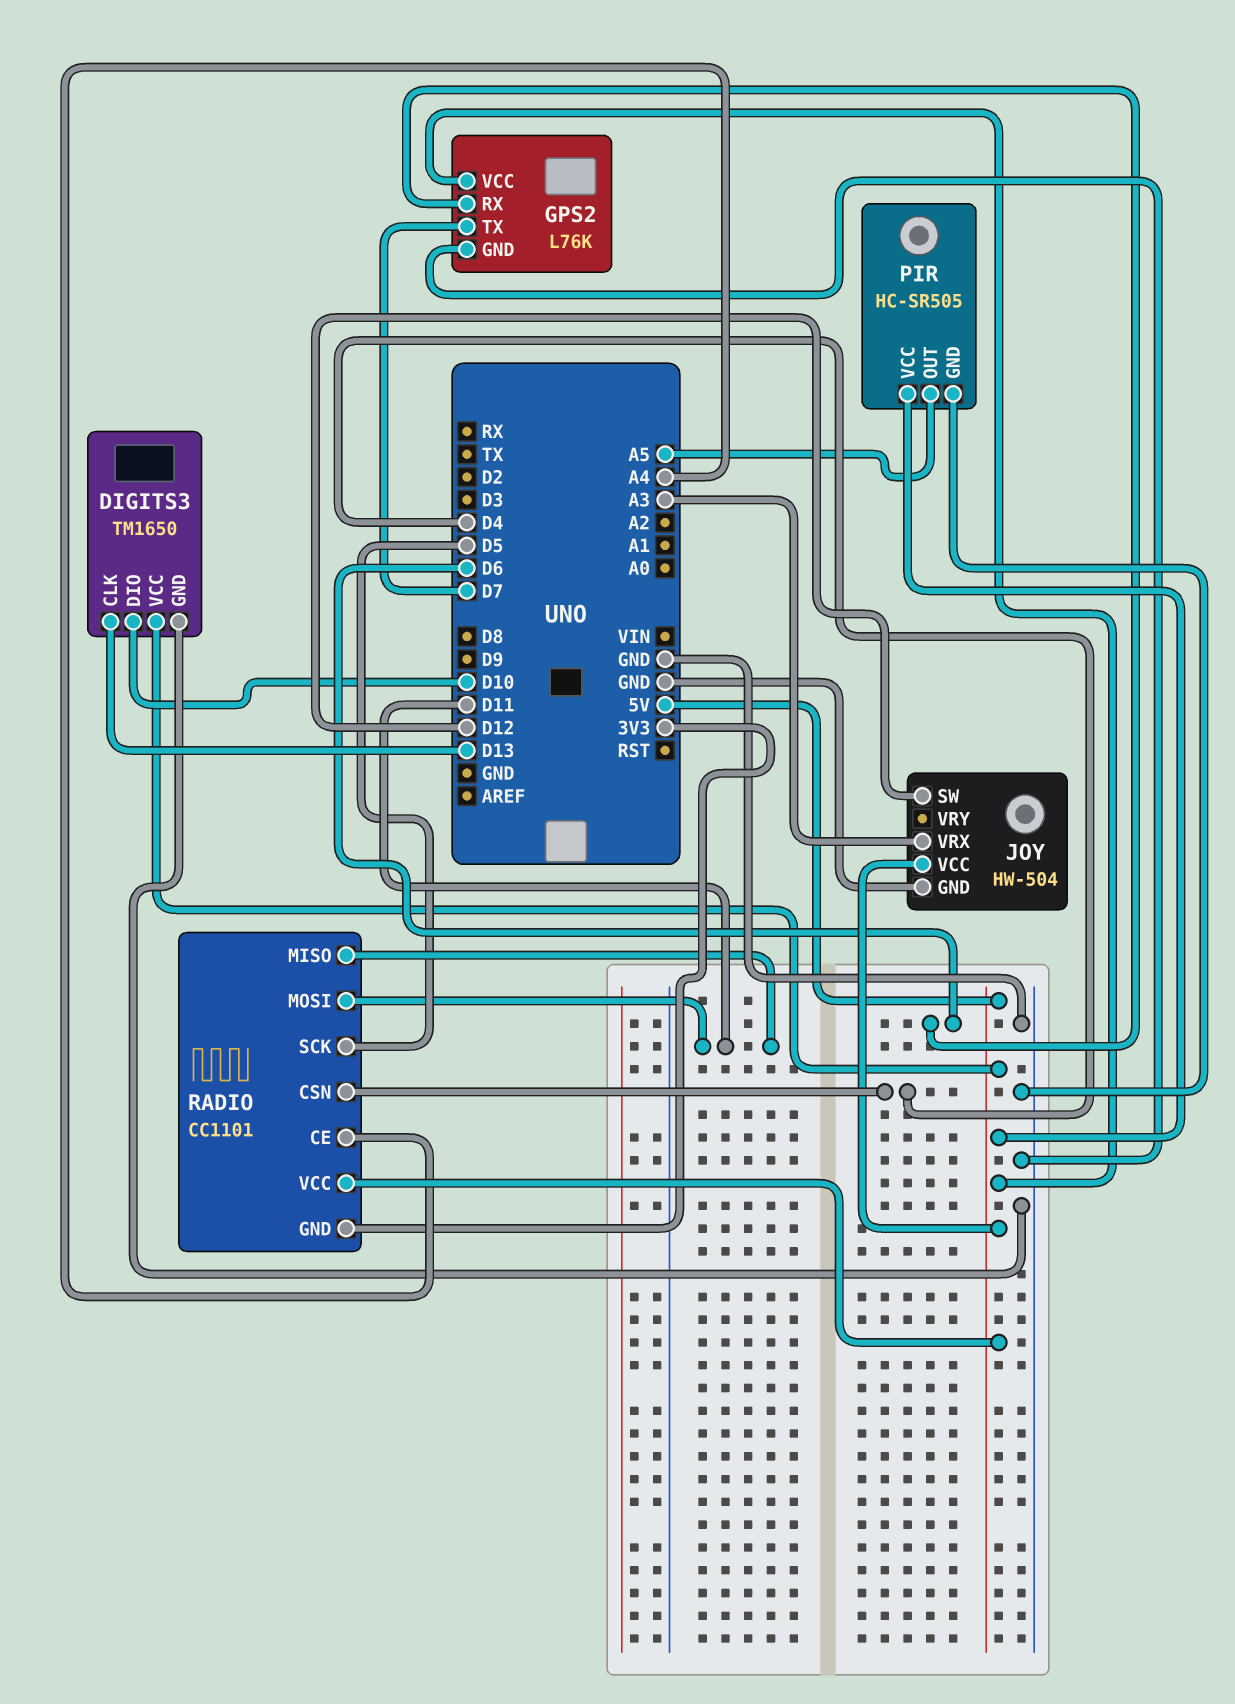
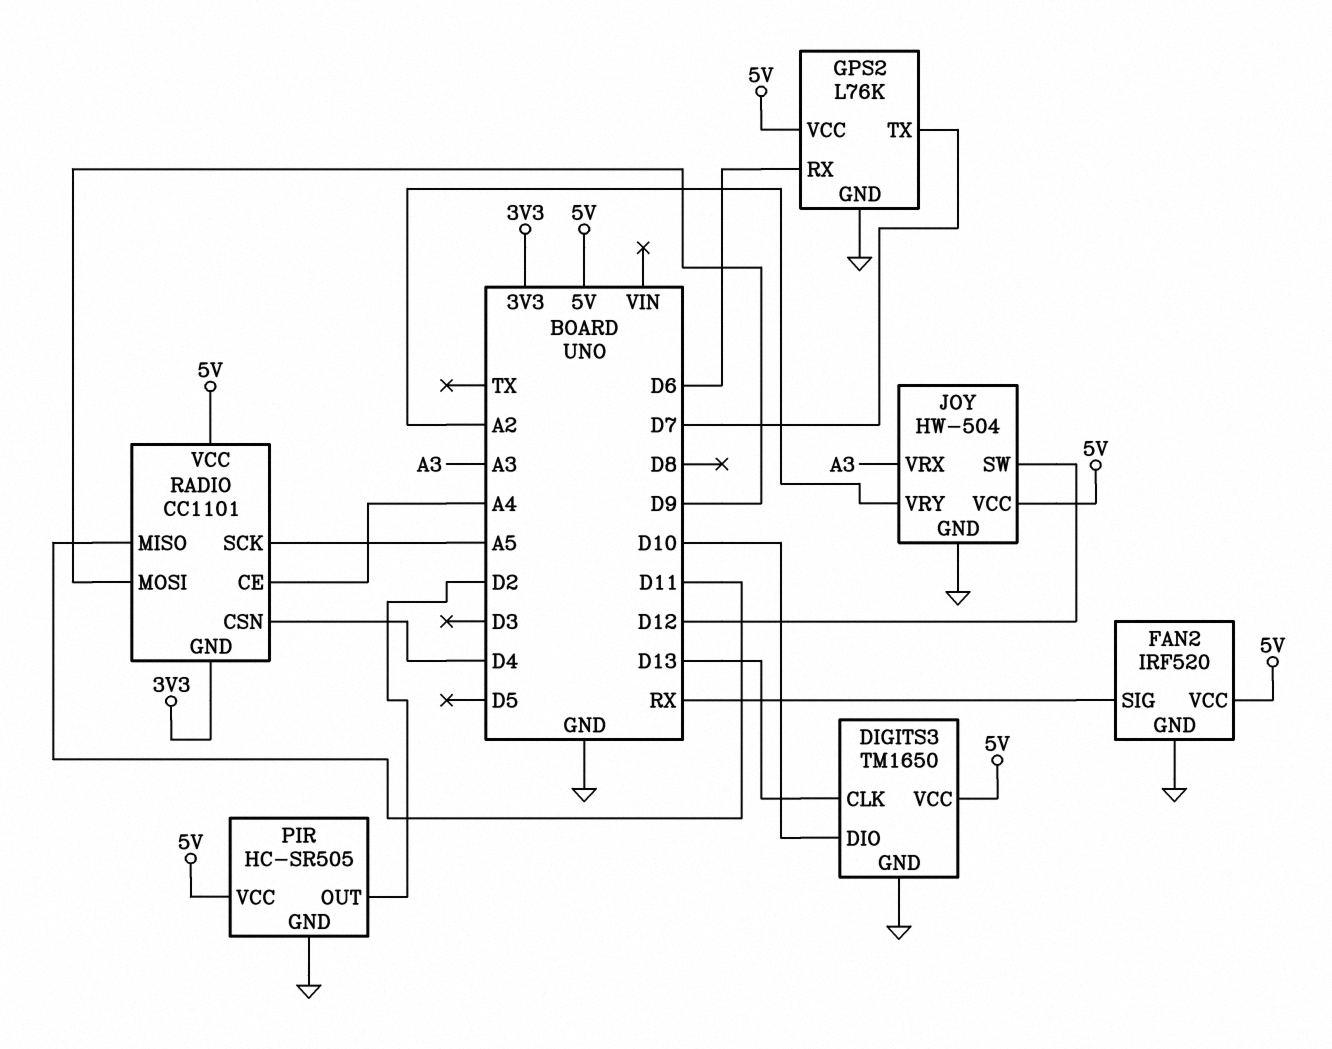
FAN2: none -> IRF520
FAN2 pin GND: none -> GND
FAN2 pin SIG: none -> RX
FAN2 pin VCC: none -> 5V
JOY pin VRY: none -> A2
PIR pin OUT: A5 -> D2
RADIO pin MOSI: D11 -> D9
RADIO pin SCK: D5 -> A5

